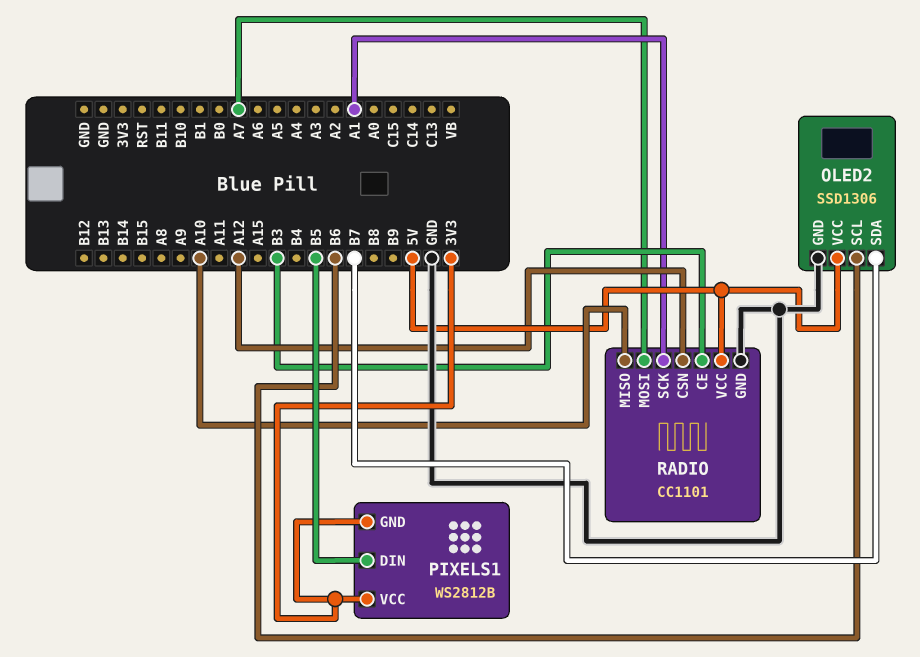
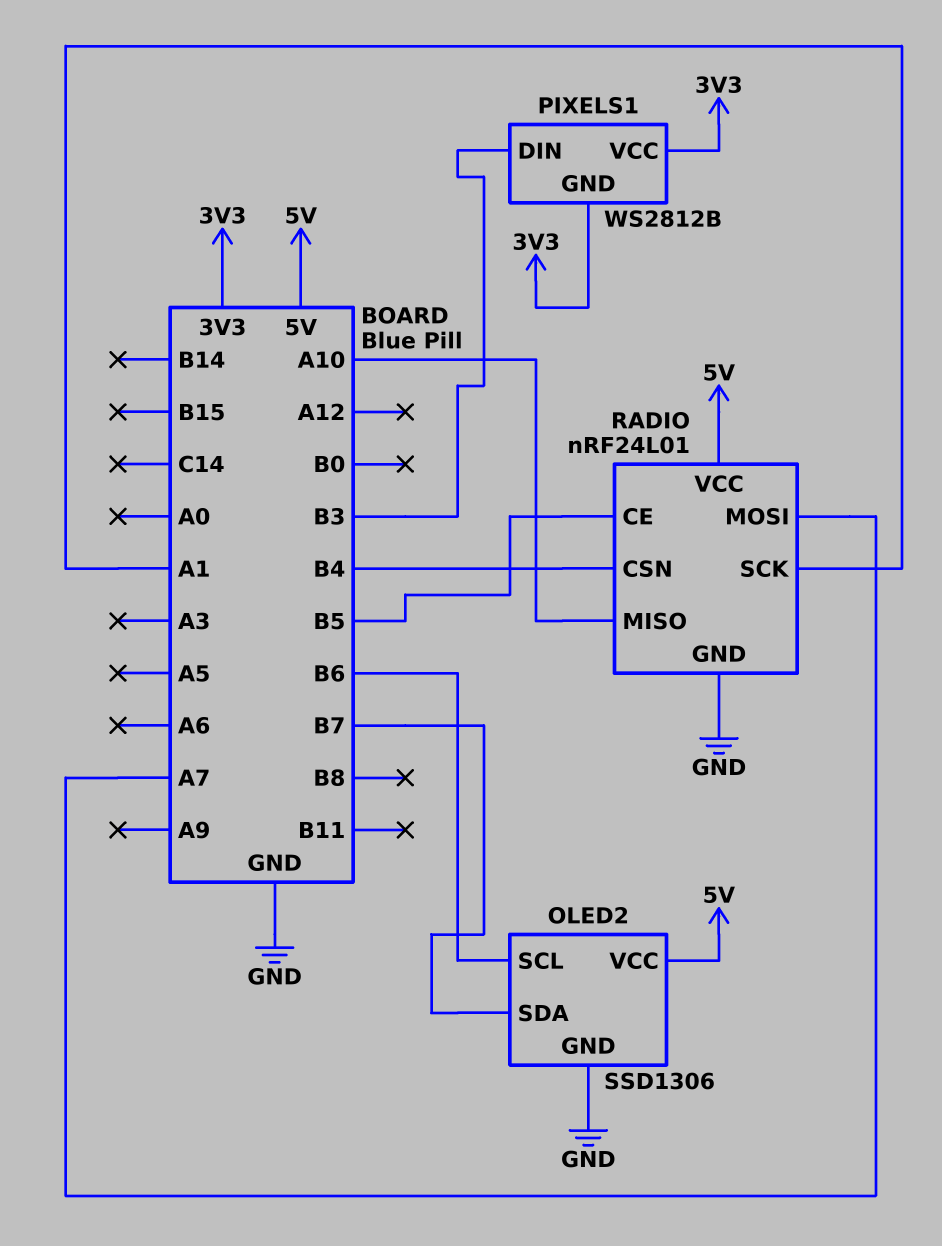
PIXELS1 pin DIN: B5 -> B3
RADIO: CC1101 -> nRF24L01
RADIO pin CE: B3 -> B5
RADIO pin CSN: A12 -> B4

